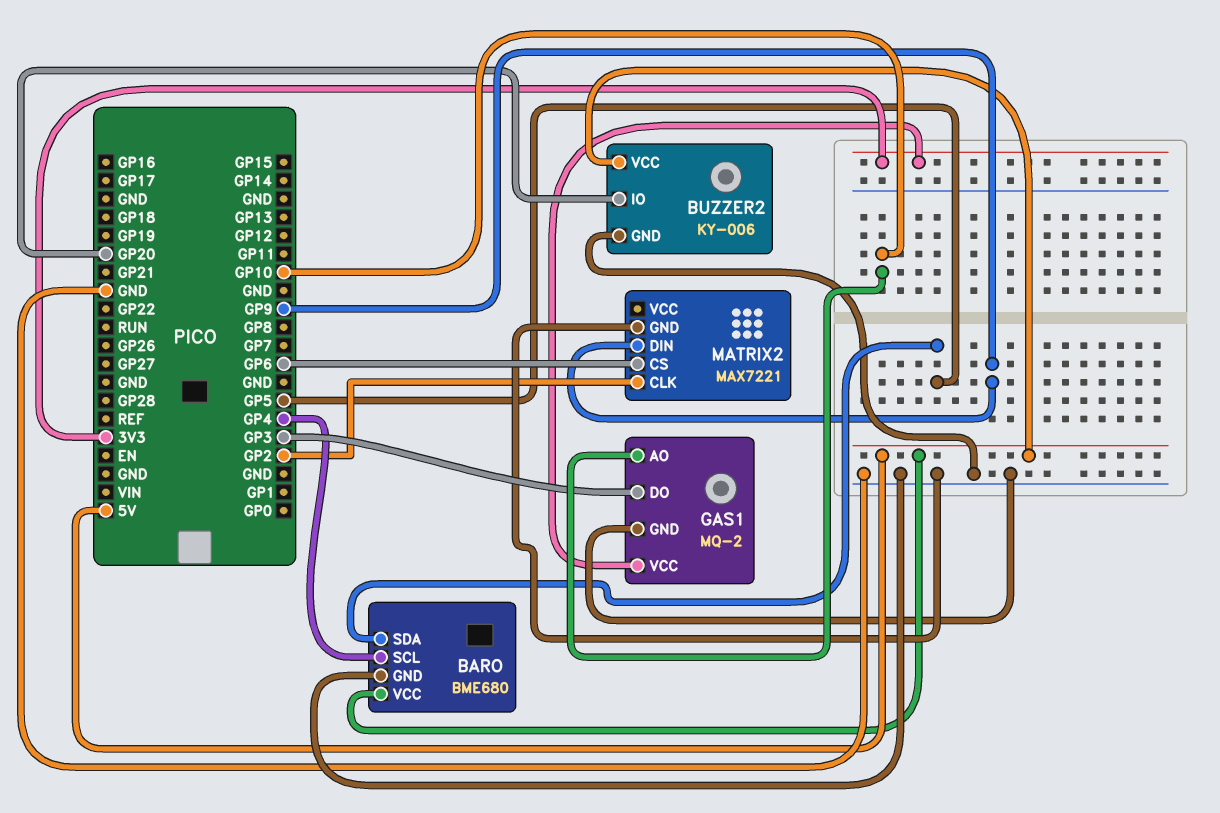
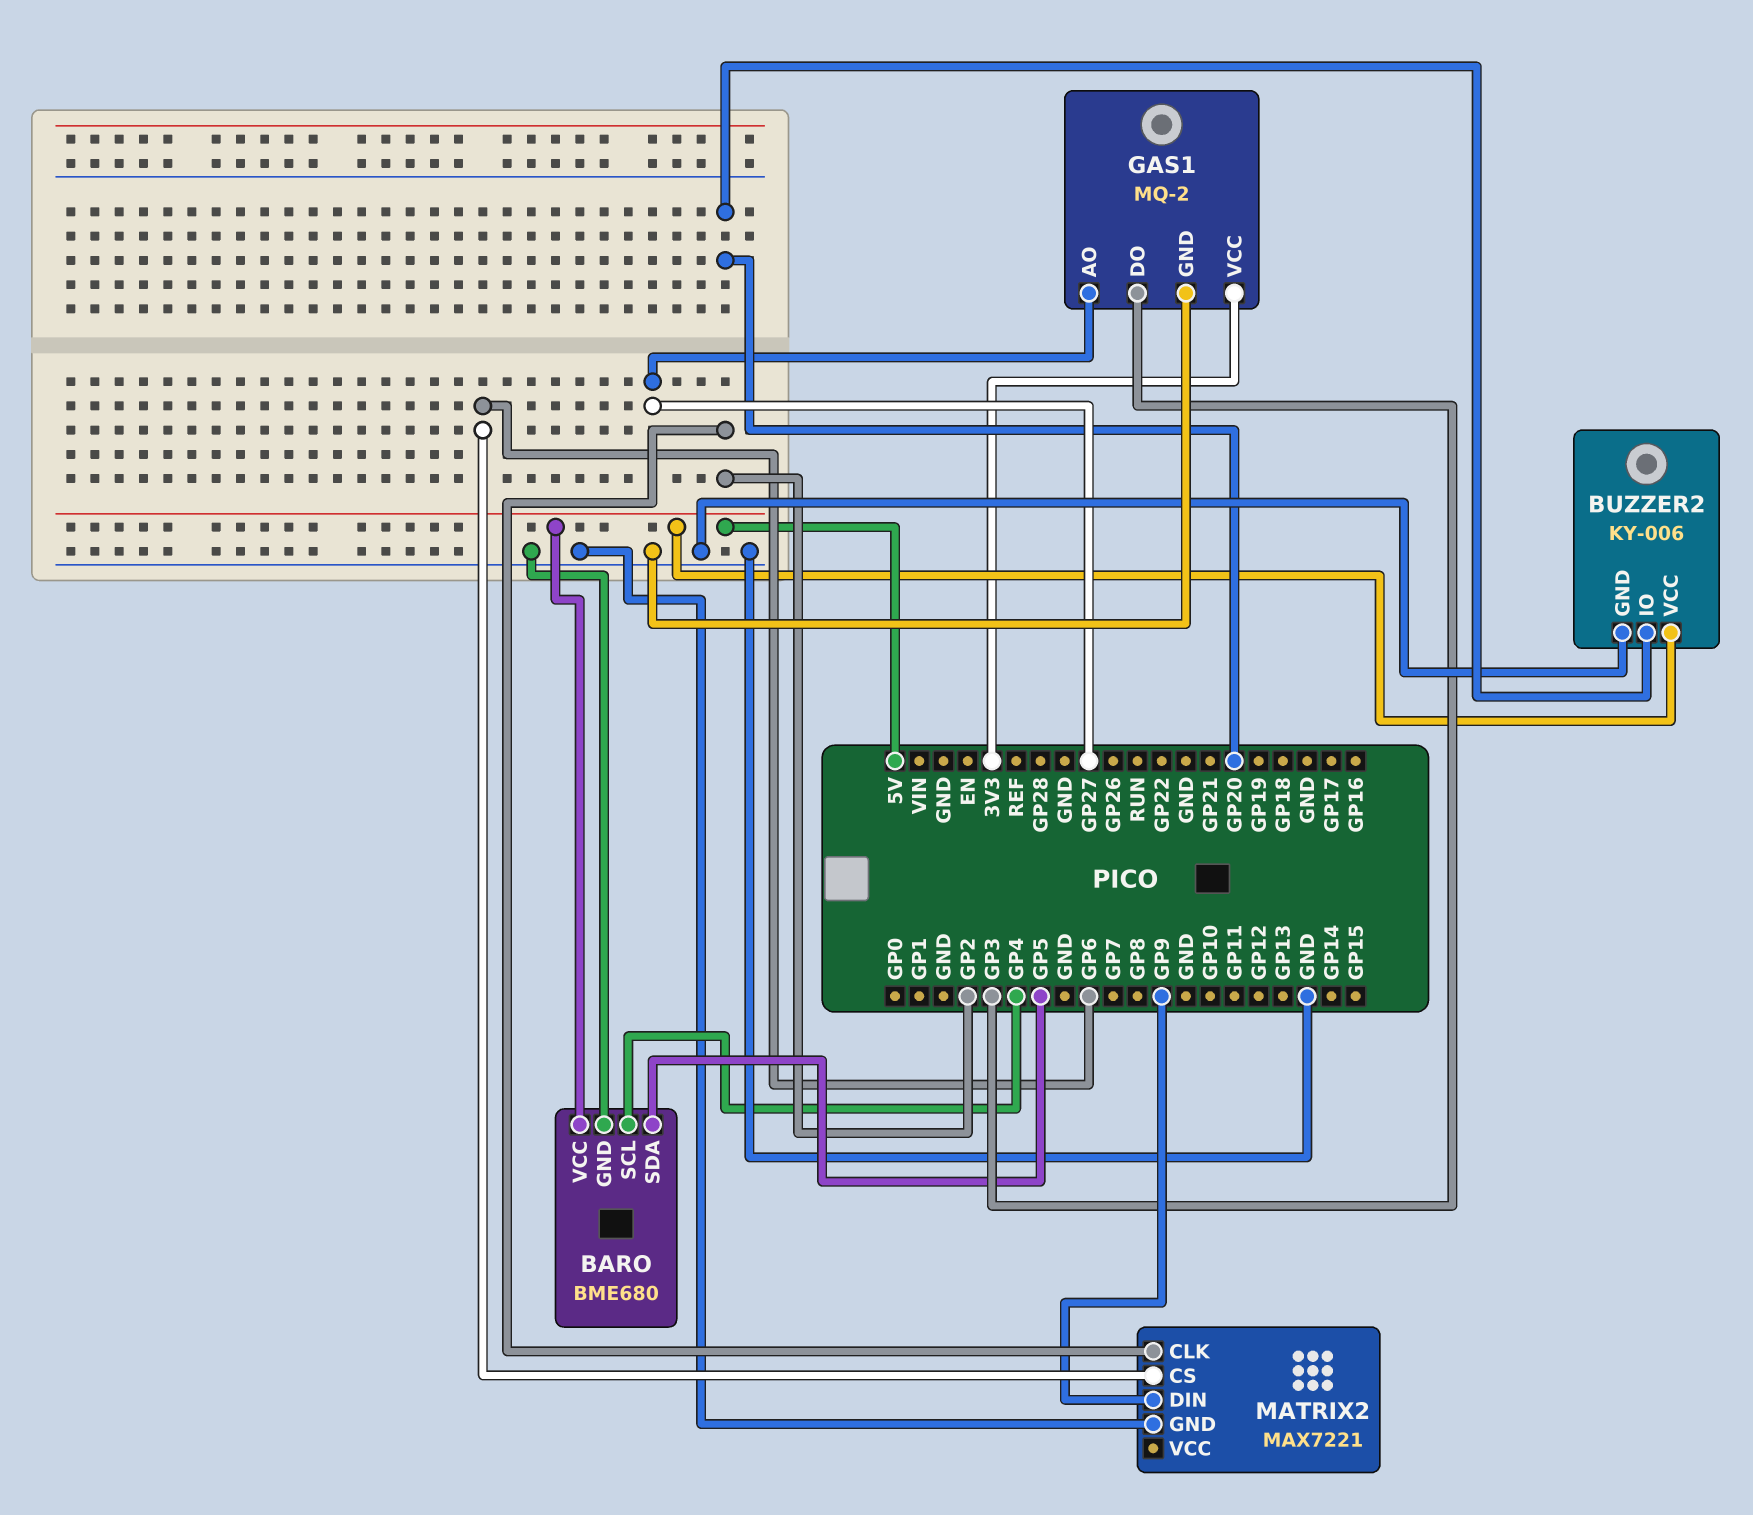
GAS1 pin AO: GP10 -> GP27

